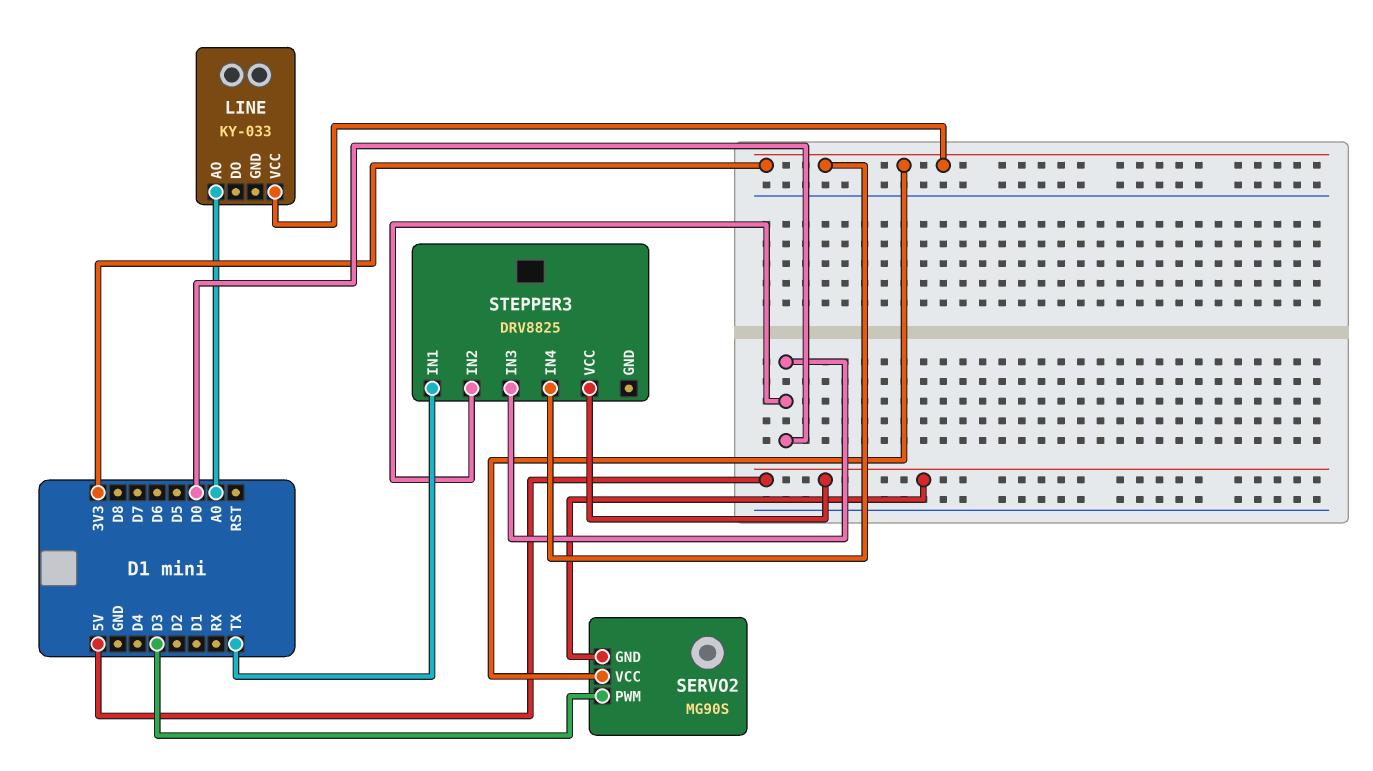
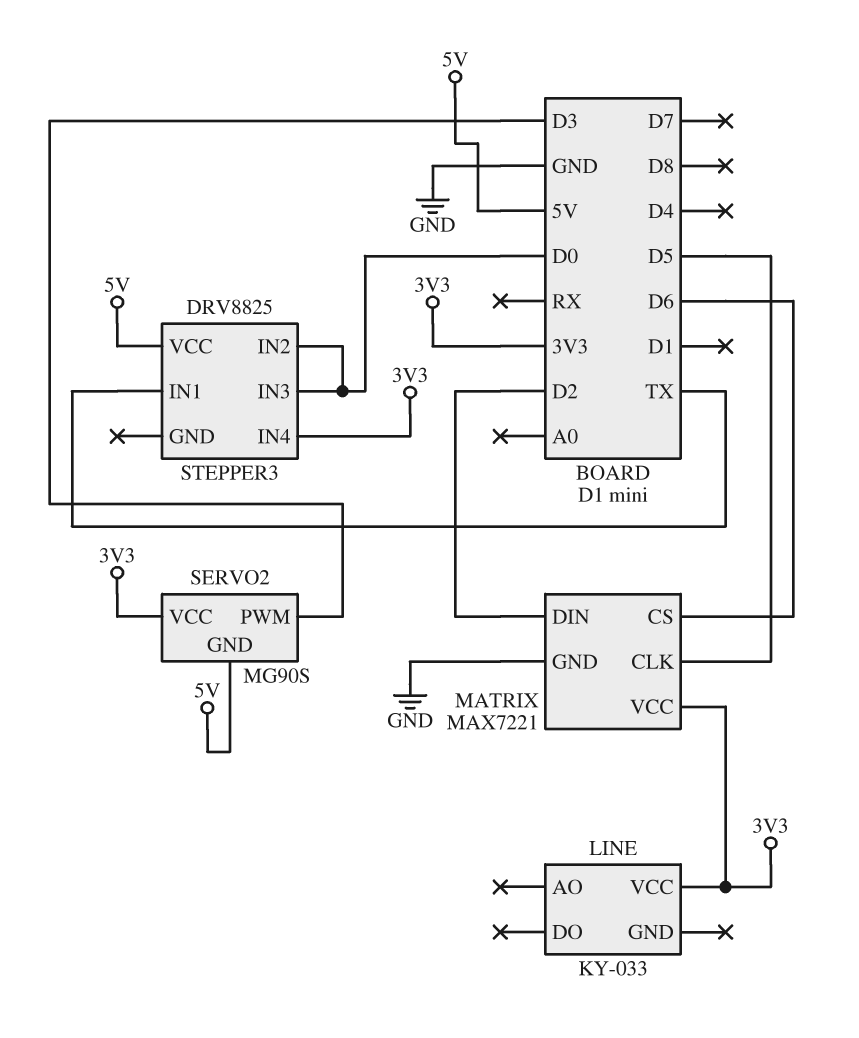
LINE pin AO: A0 -> none
MATRIX: none -> MAX7221
MATRIX pin CLK: none -> D5
MATRIX pin CS: none -> D6
MATRIX pin DIN: none -> D2
MATRIX pin GND: none -> GND
MATRIX pin VCC: none -> 3V3

